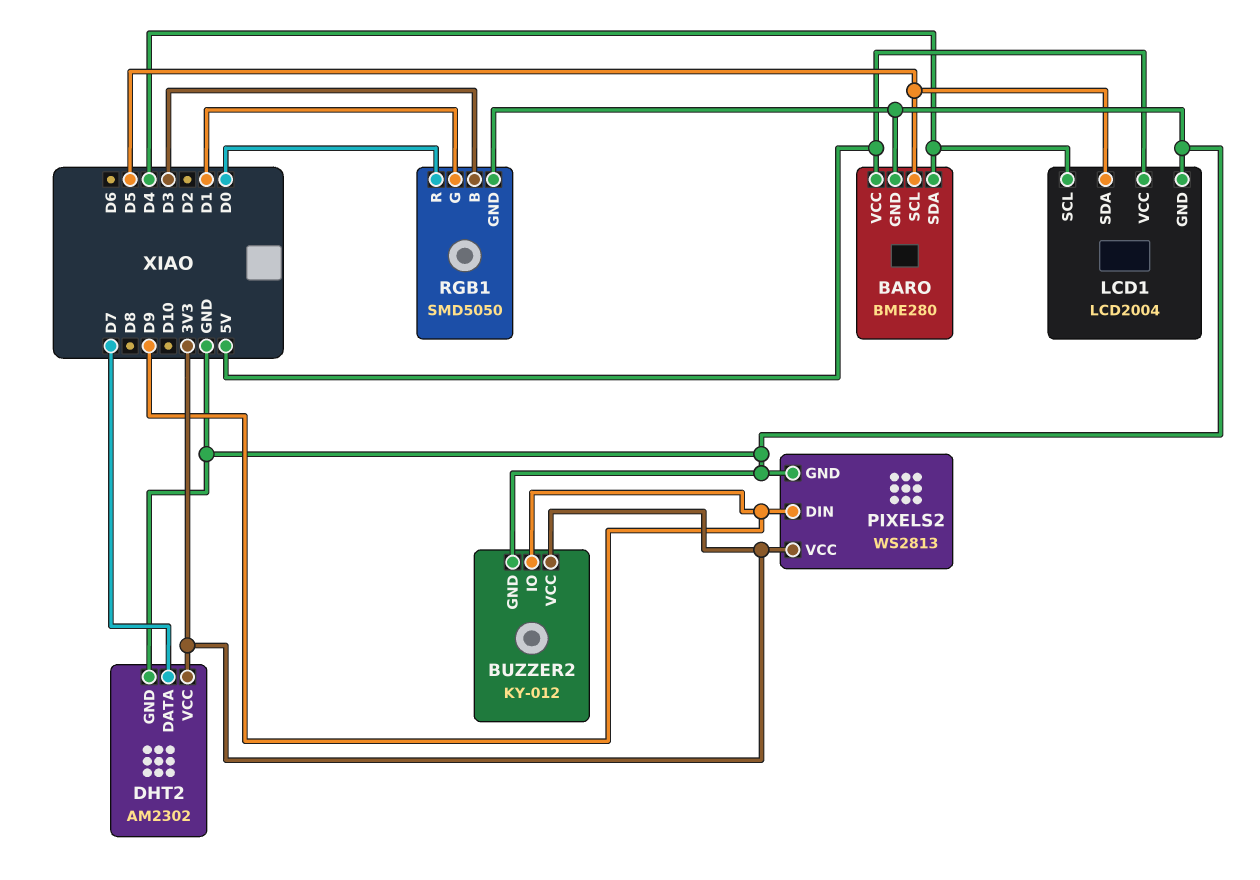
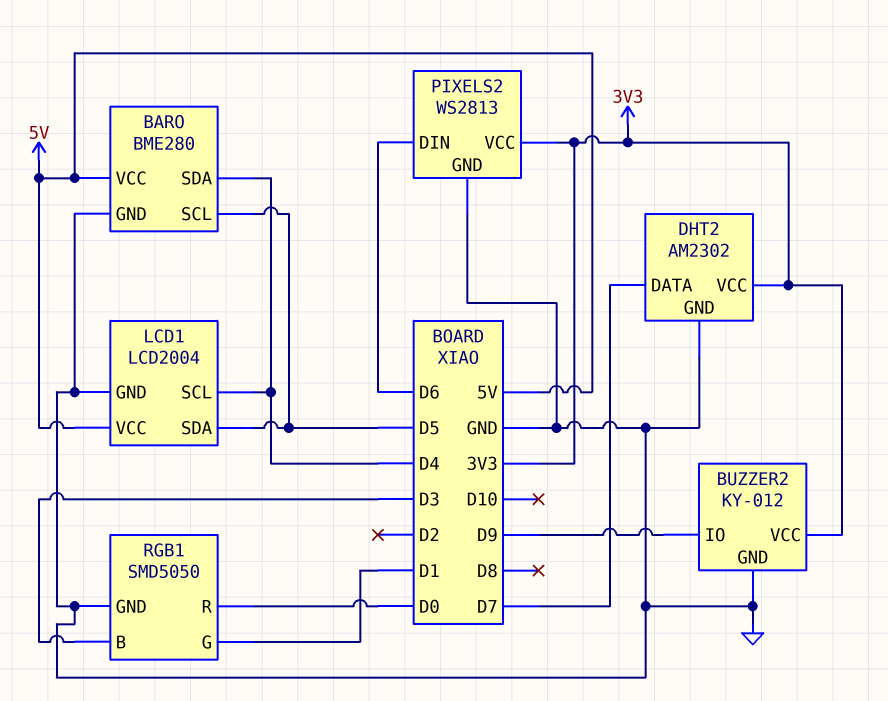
PIXELS2 pin DIN: D9 -> D6

